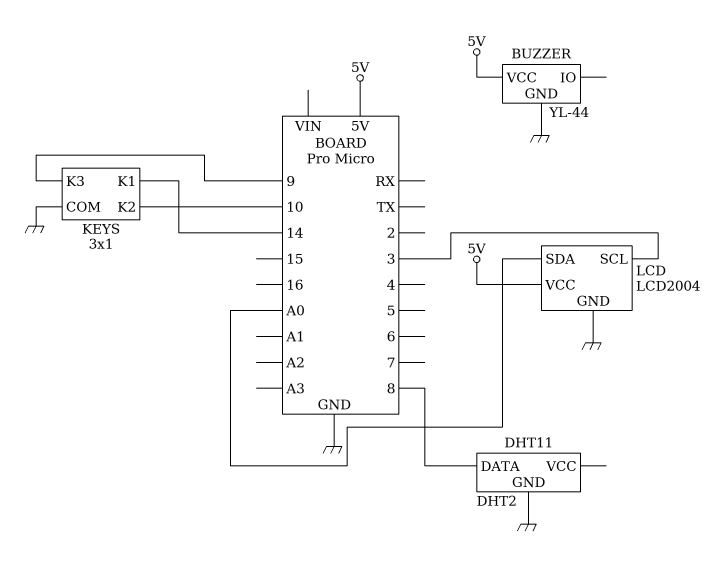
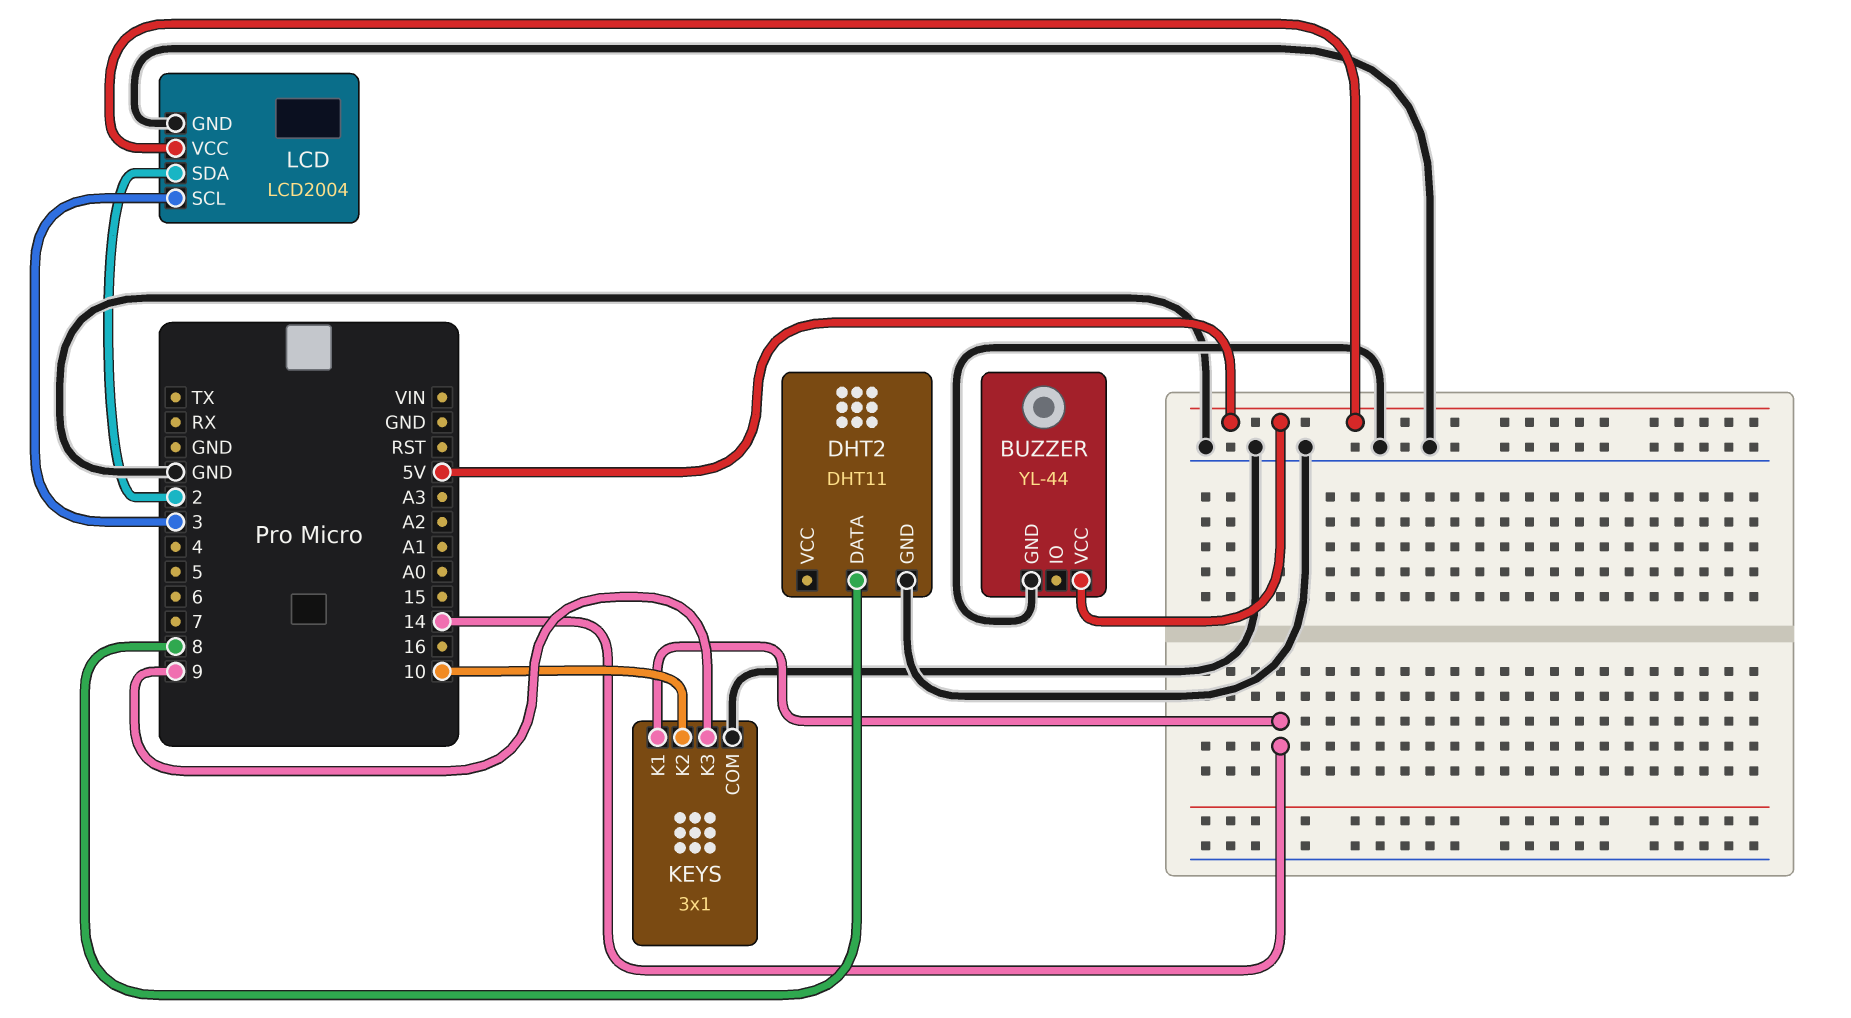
LCD pin SDA: A0 -> 2

